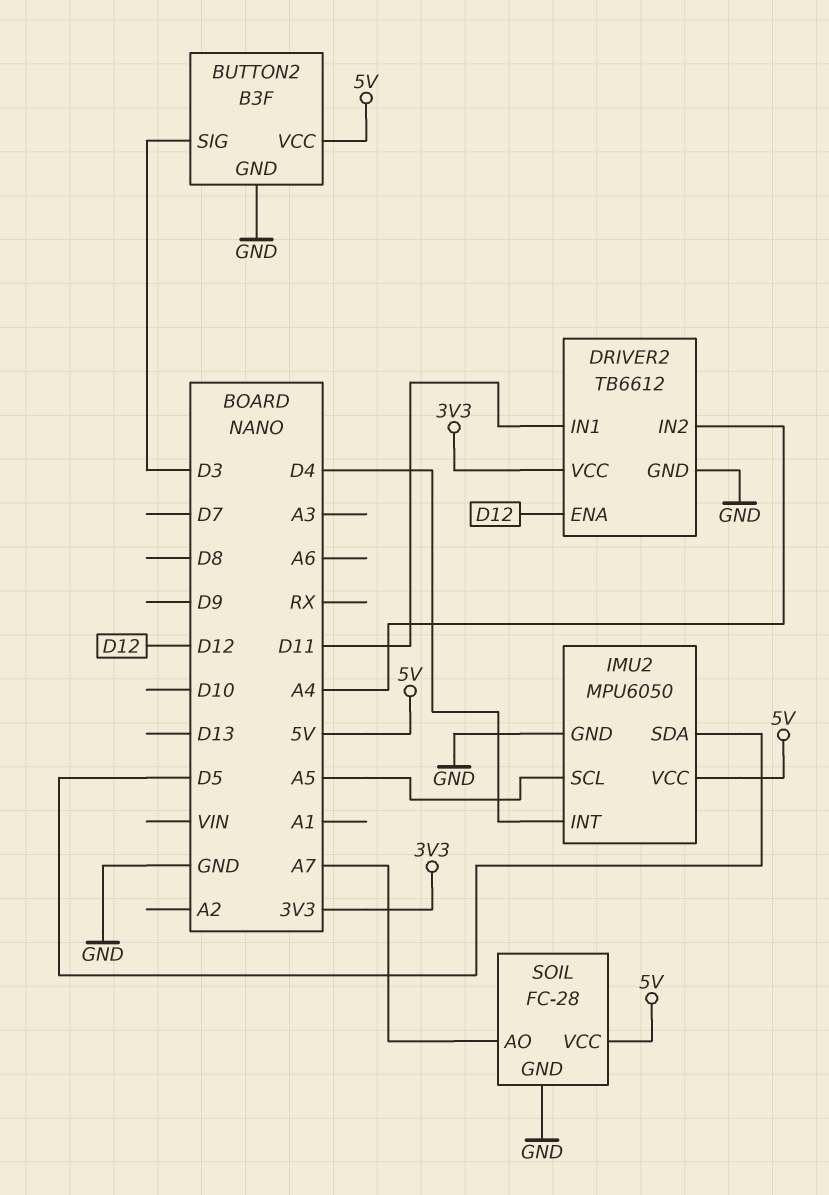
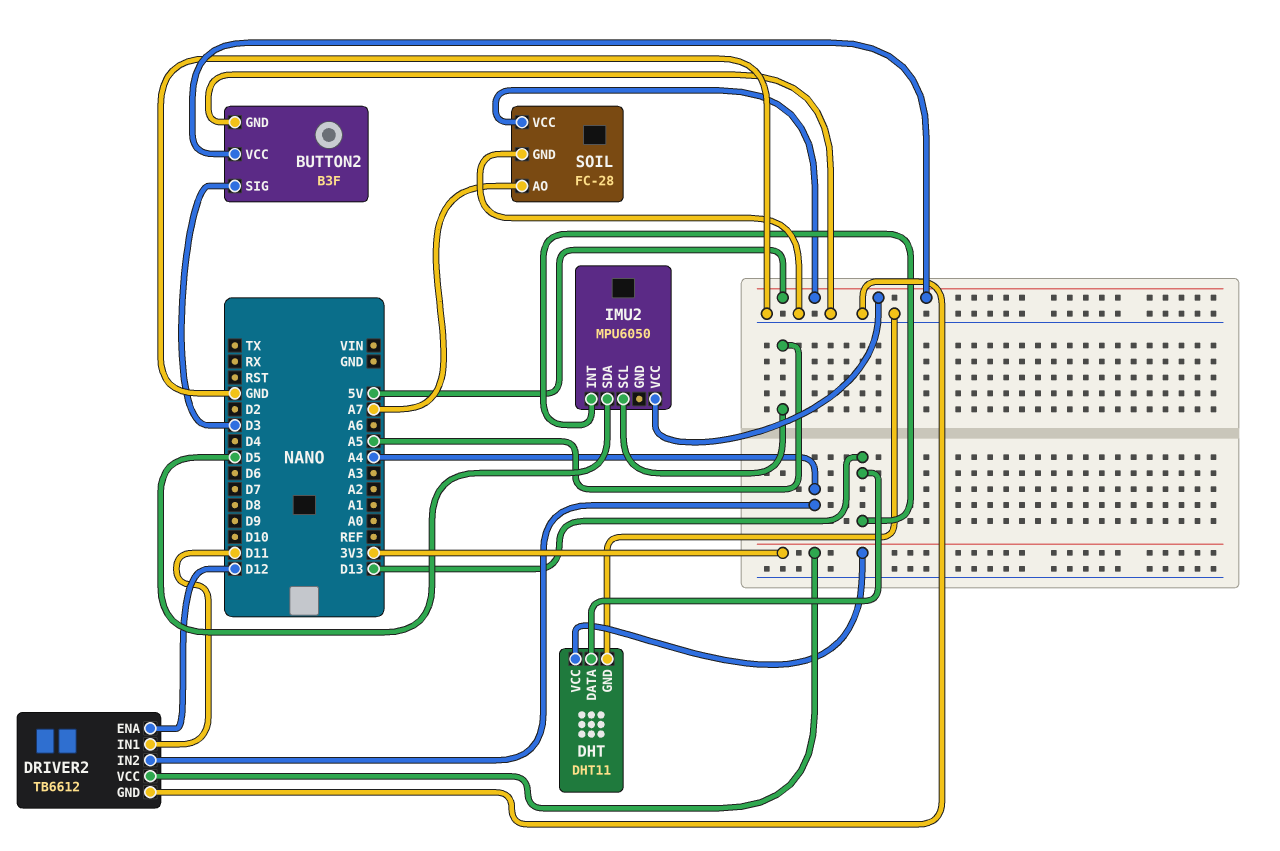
DHT: none -> DHT11
DHT pin DATA: none -> D13
DHT pin GND: none -> GND
DHT pin VCC: none -> 3V3
IMU2 pin GND: GND -> none
IMU2 pin INT: D4 -> D13

